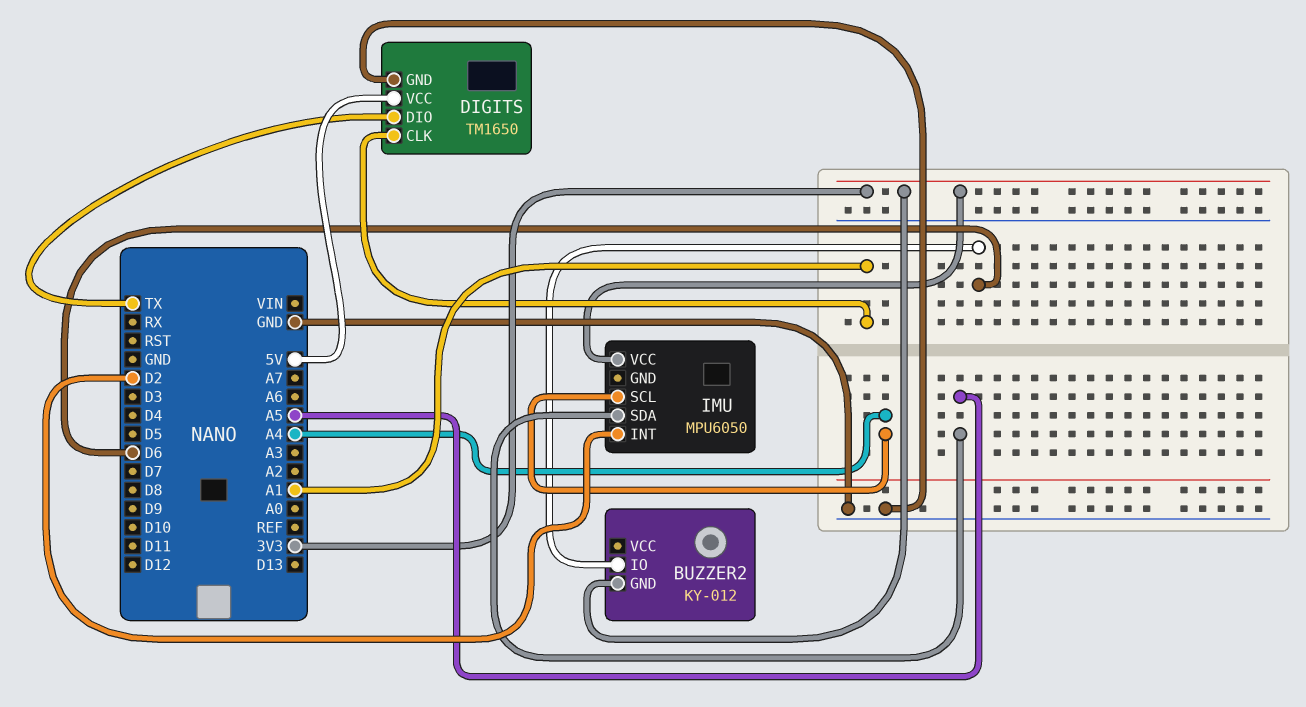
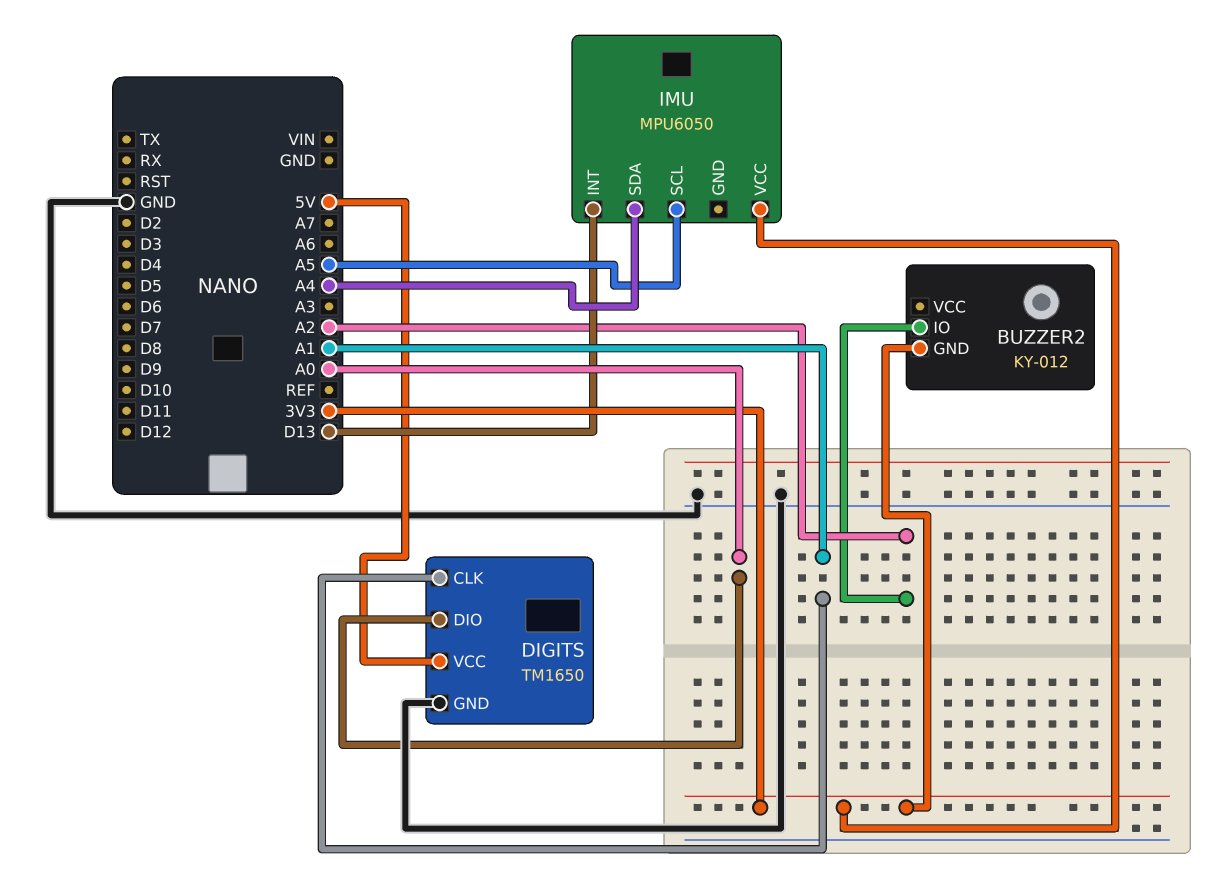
BUZZER2 pin IO: D6 -> A2
DIGITS pin DIO: TX -> A0
IMU pin INT: D2 -> D13
IMU pin SCL: A4 -> A5
IMU pin SDA: A5 -> A4

